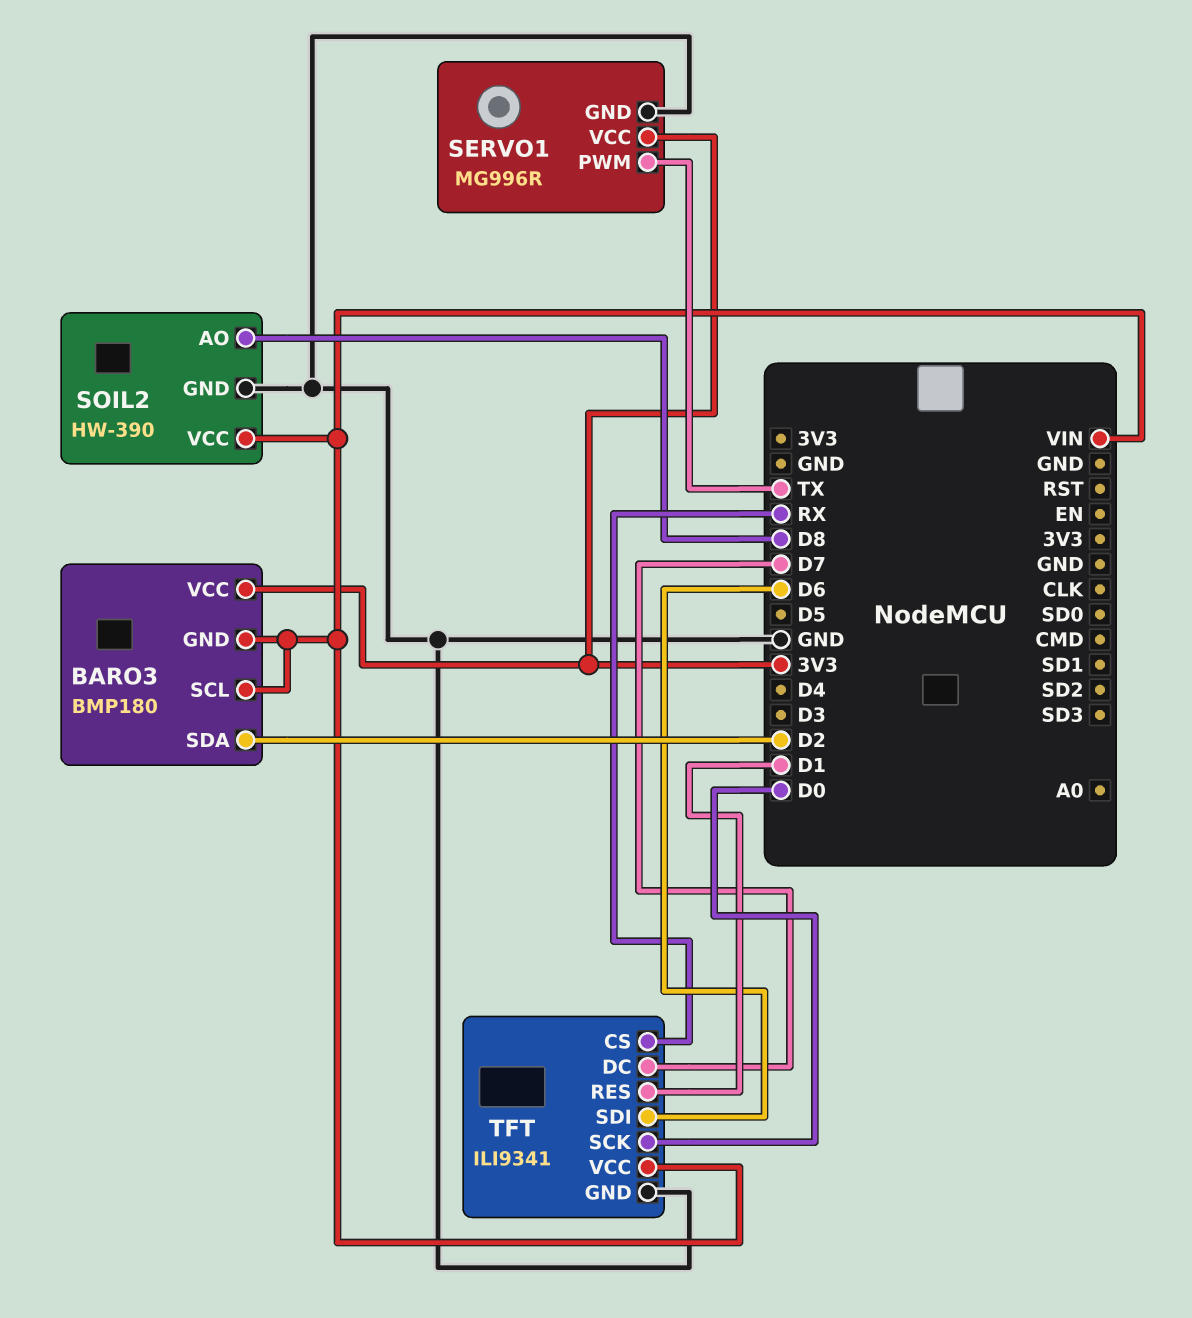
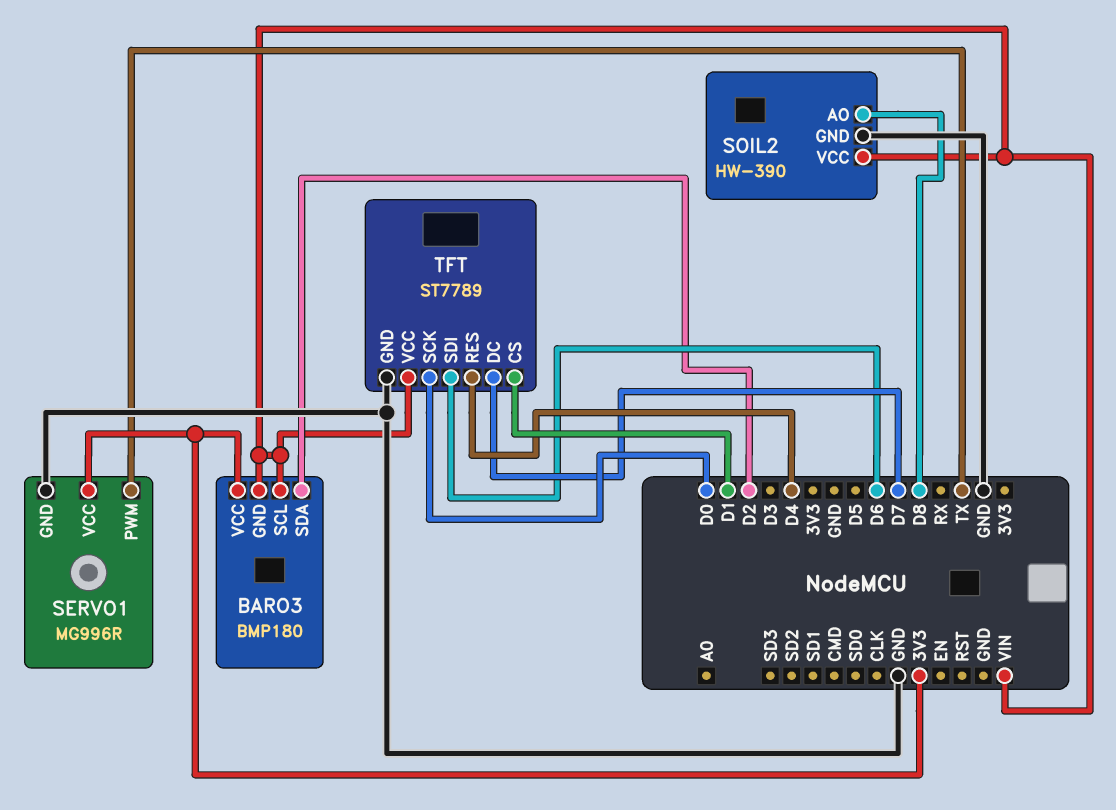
TFT: ILI9341 -> ST7789
TFT pin CS: RX -> D1
TFT pin RES: D1 -> D4

